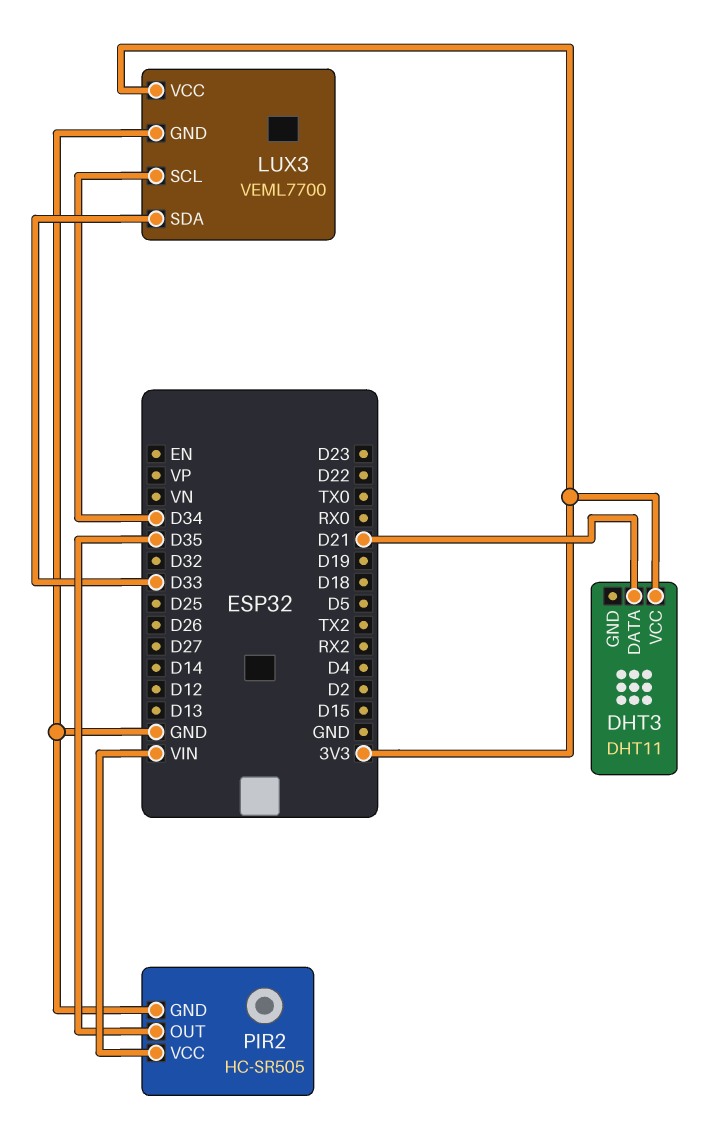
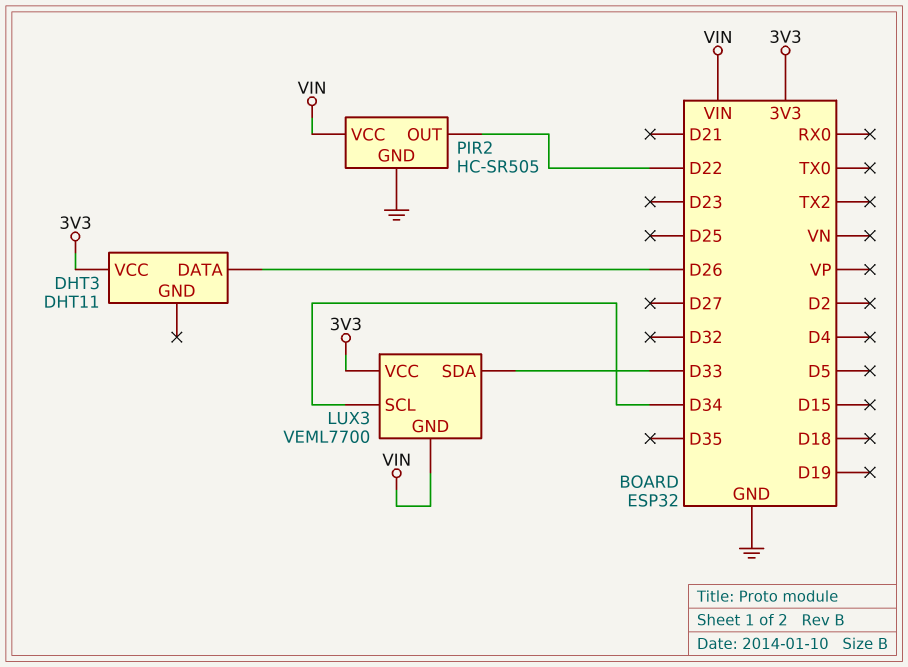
DHT3 pin DATA: D21 -> D26
LUX3 pin GND: GND -> VIN
PIR2 pin OUT: D35 -> D22

